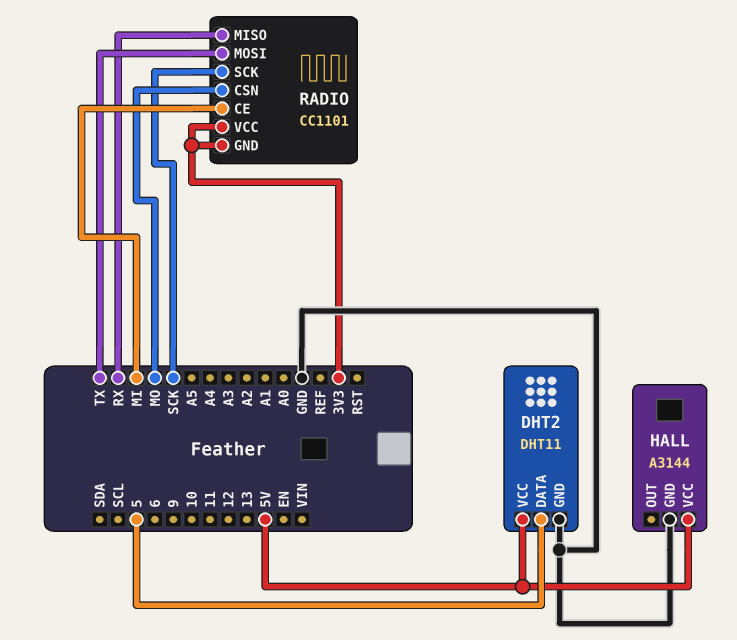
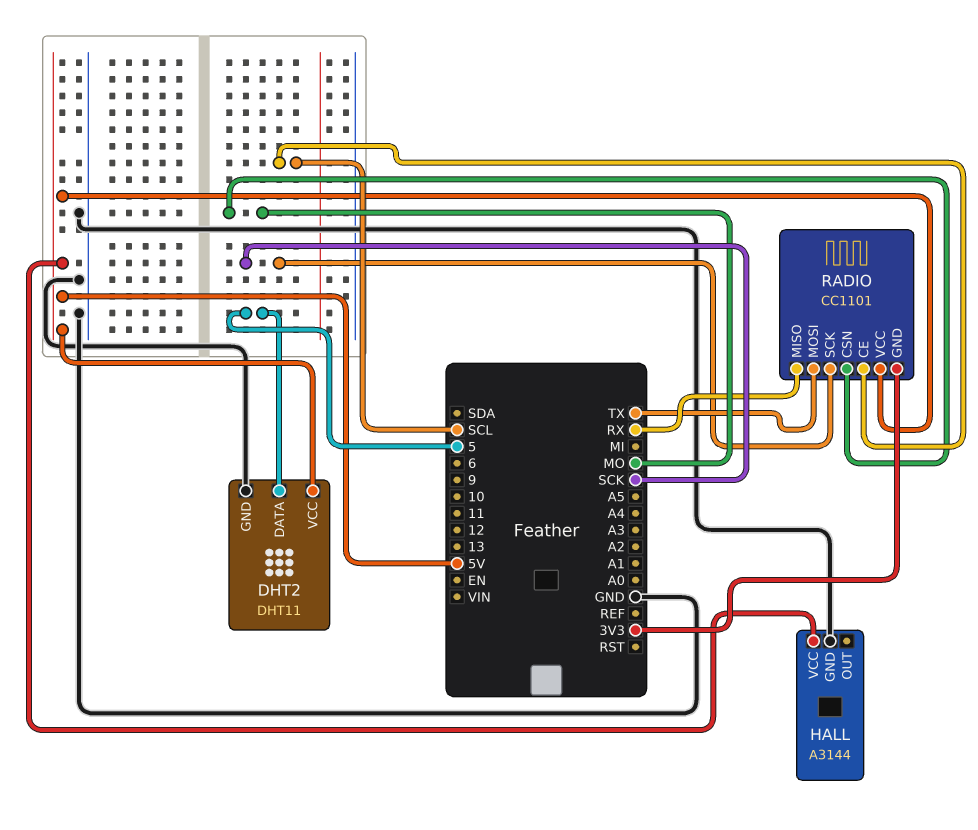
RADIO pin CE: MI -> SCL
RADIO pin VCC: 3V3 -> 5V

